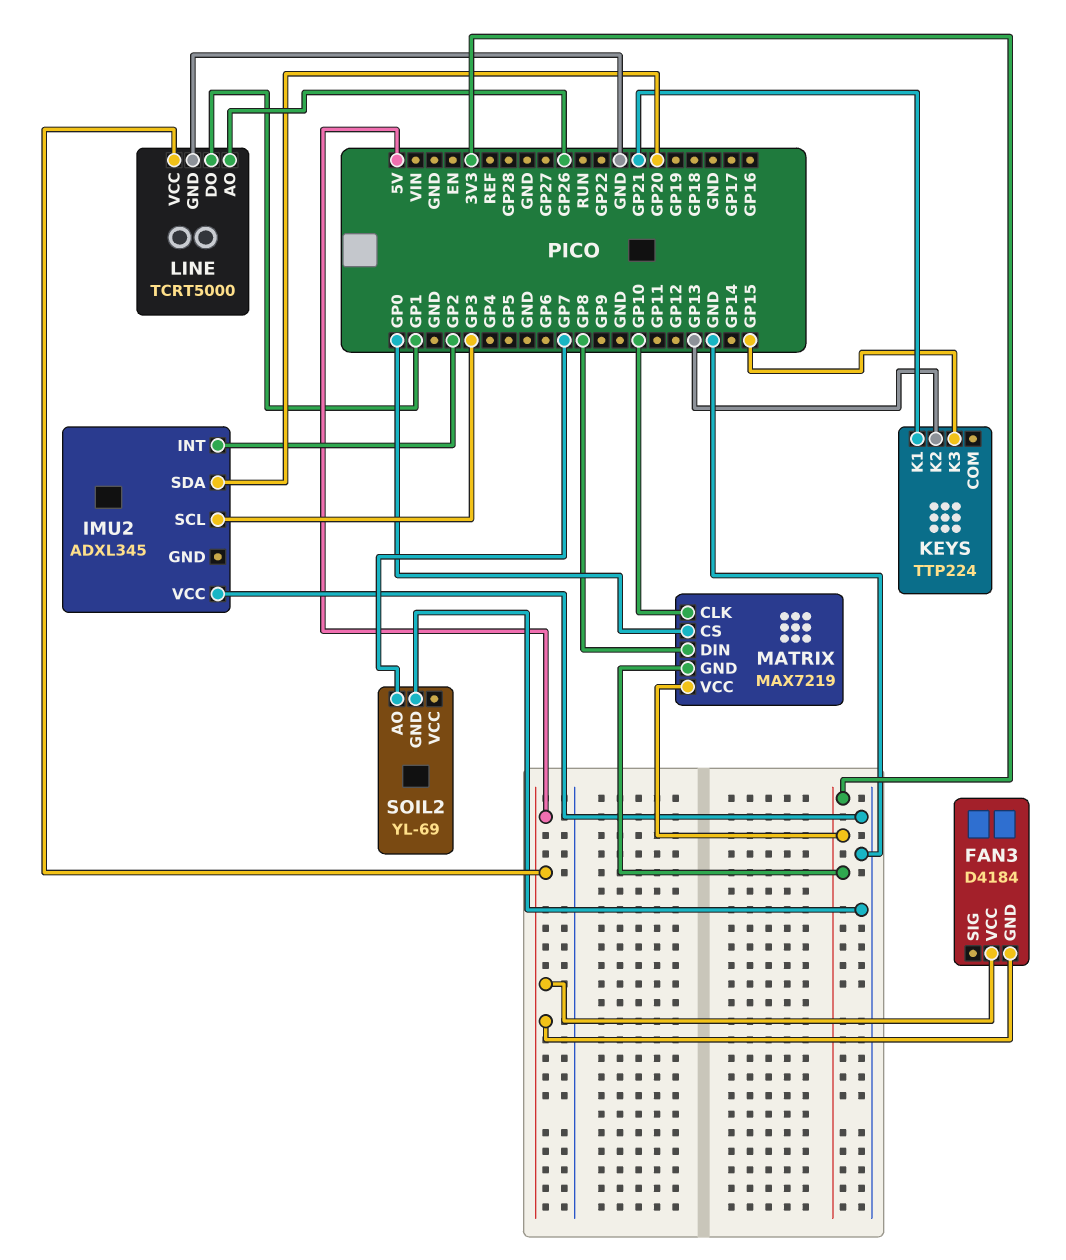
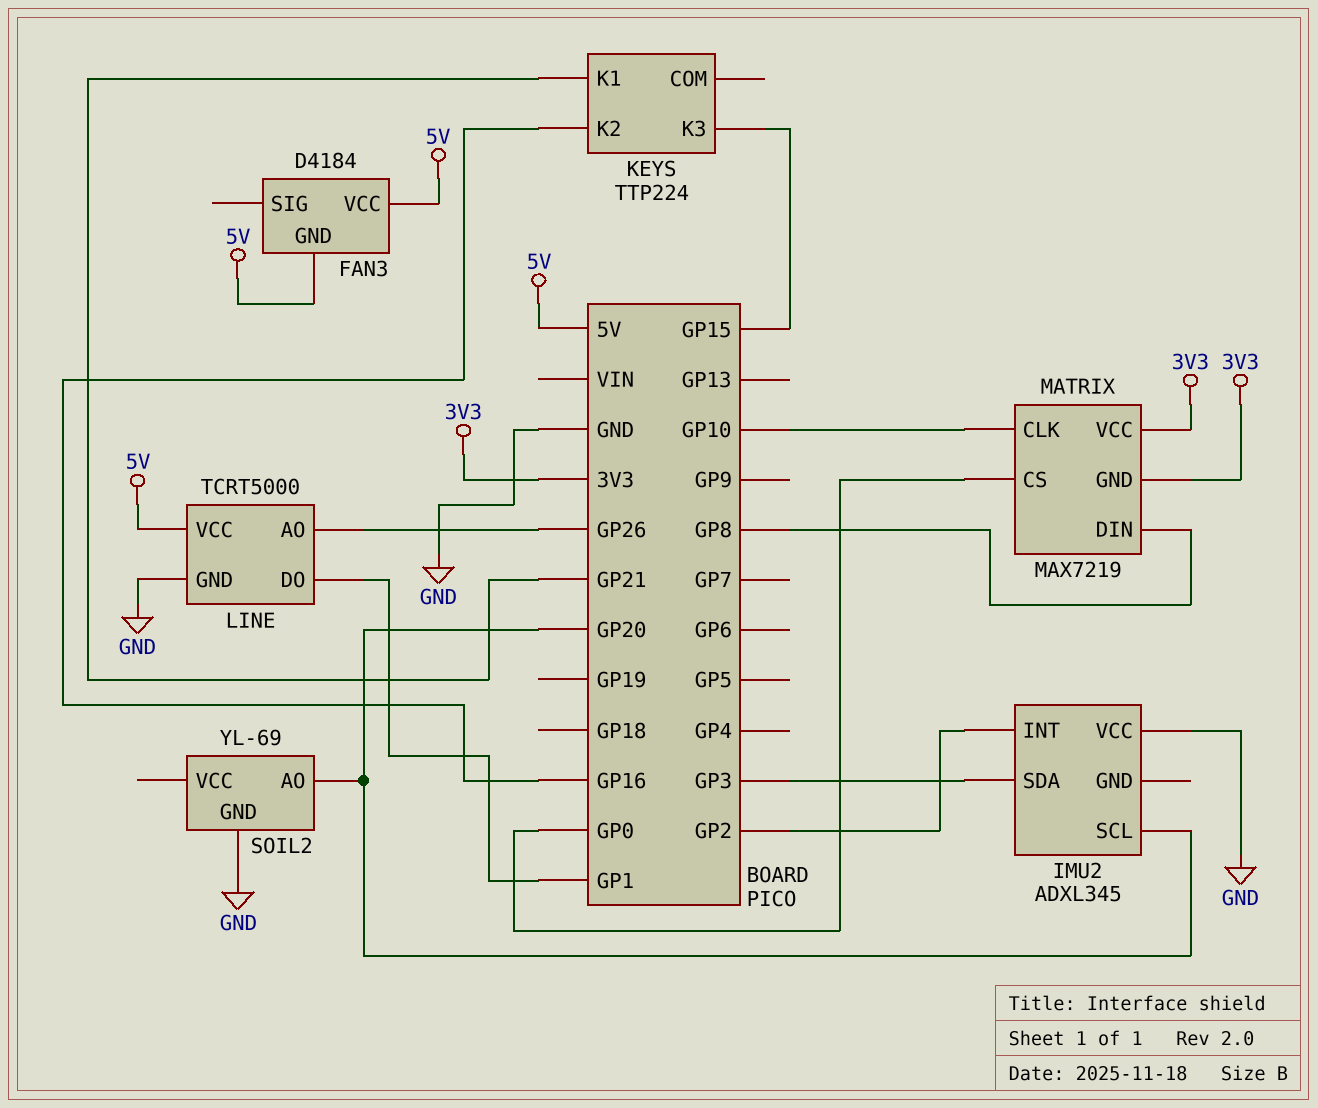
IMU2 pin SCL: GP3 -> GP20
IMU2 pin SDA: GP20 -> GP3
KEYS pin K2: GP13 -> GP16
SOIL2 pin AO: GP7 -> GP20

